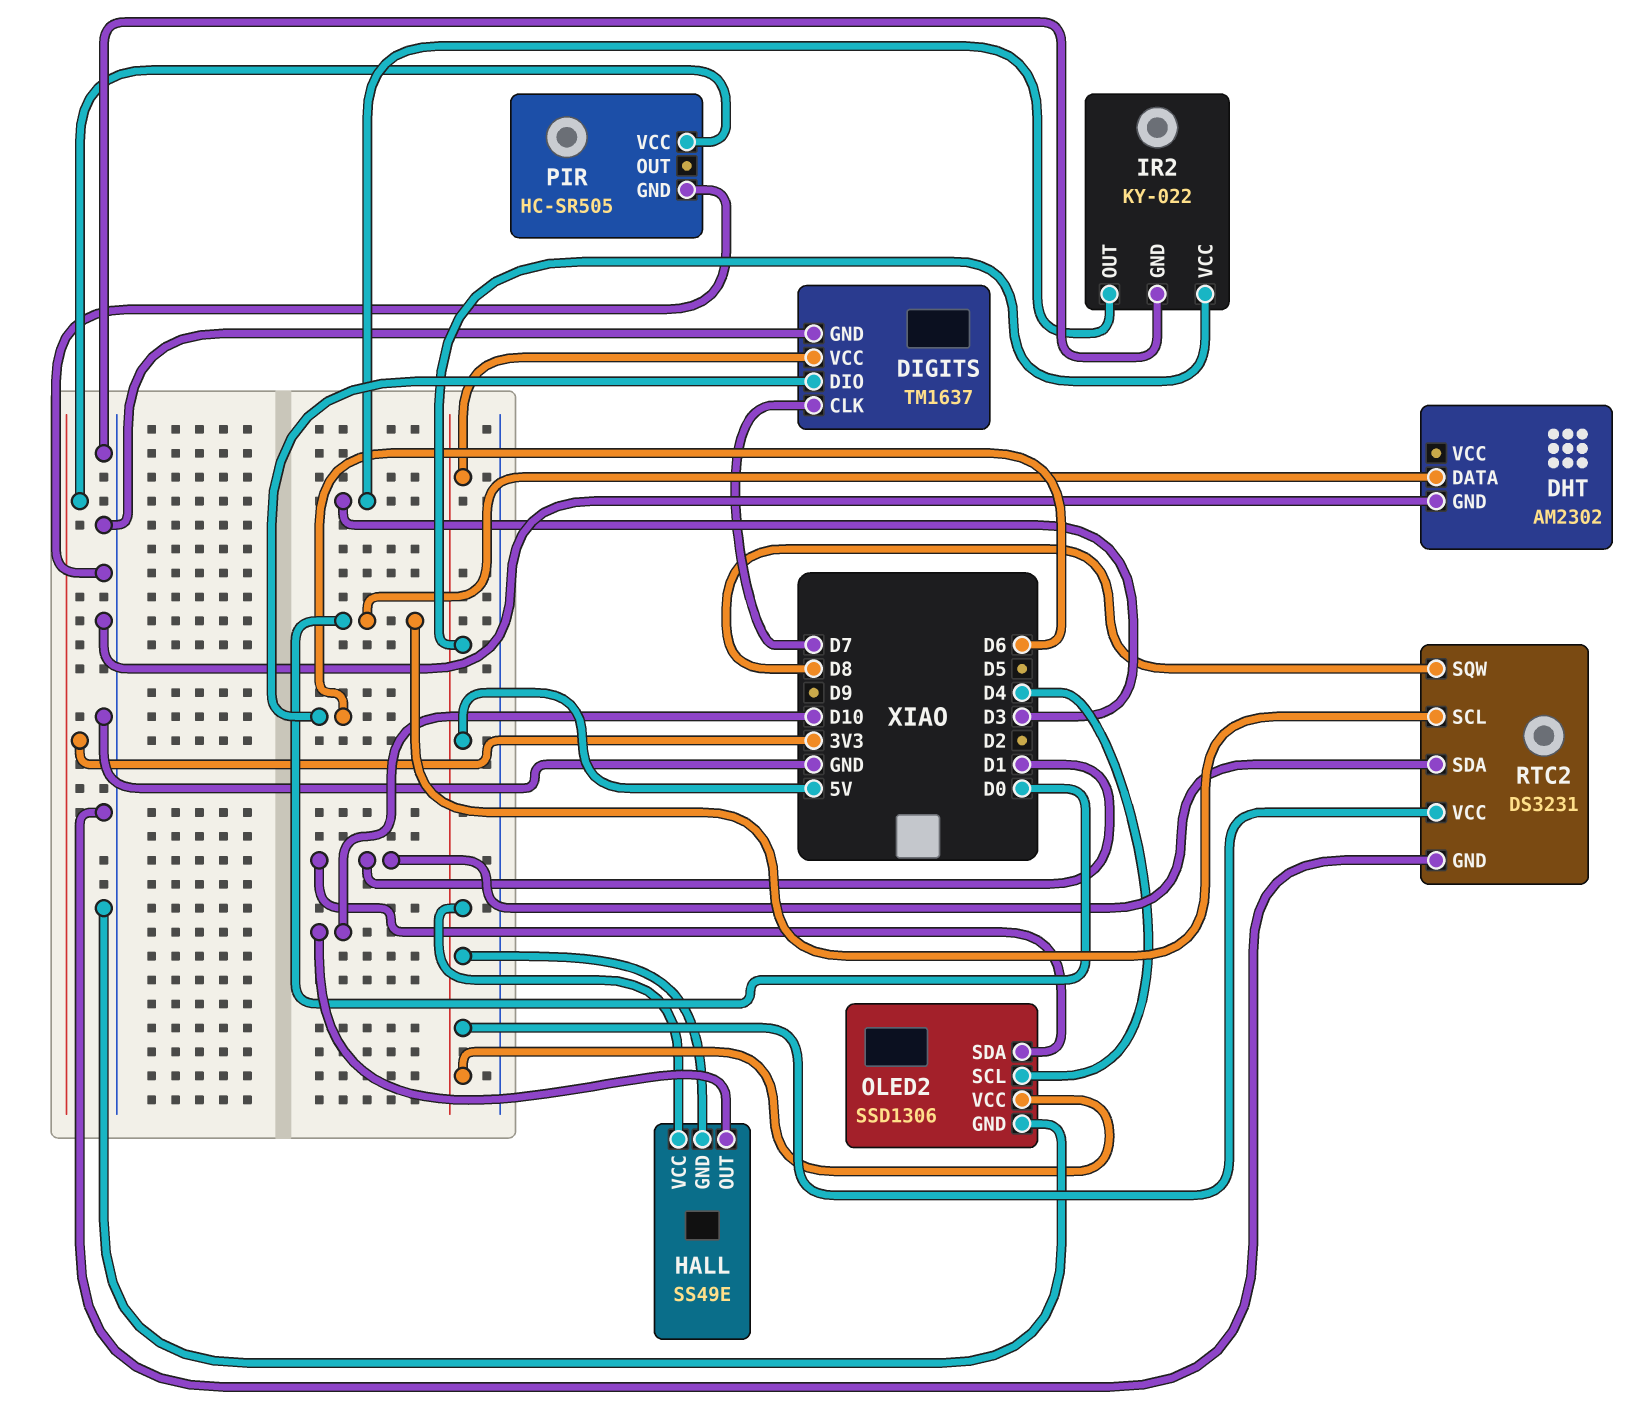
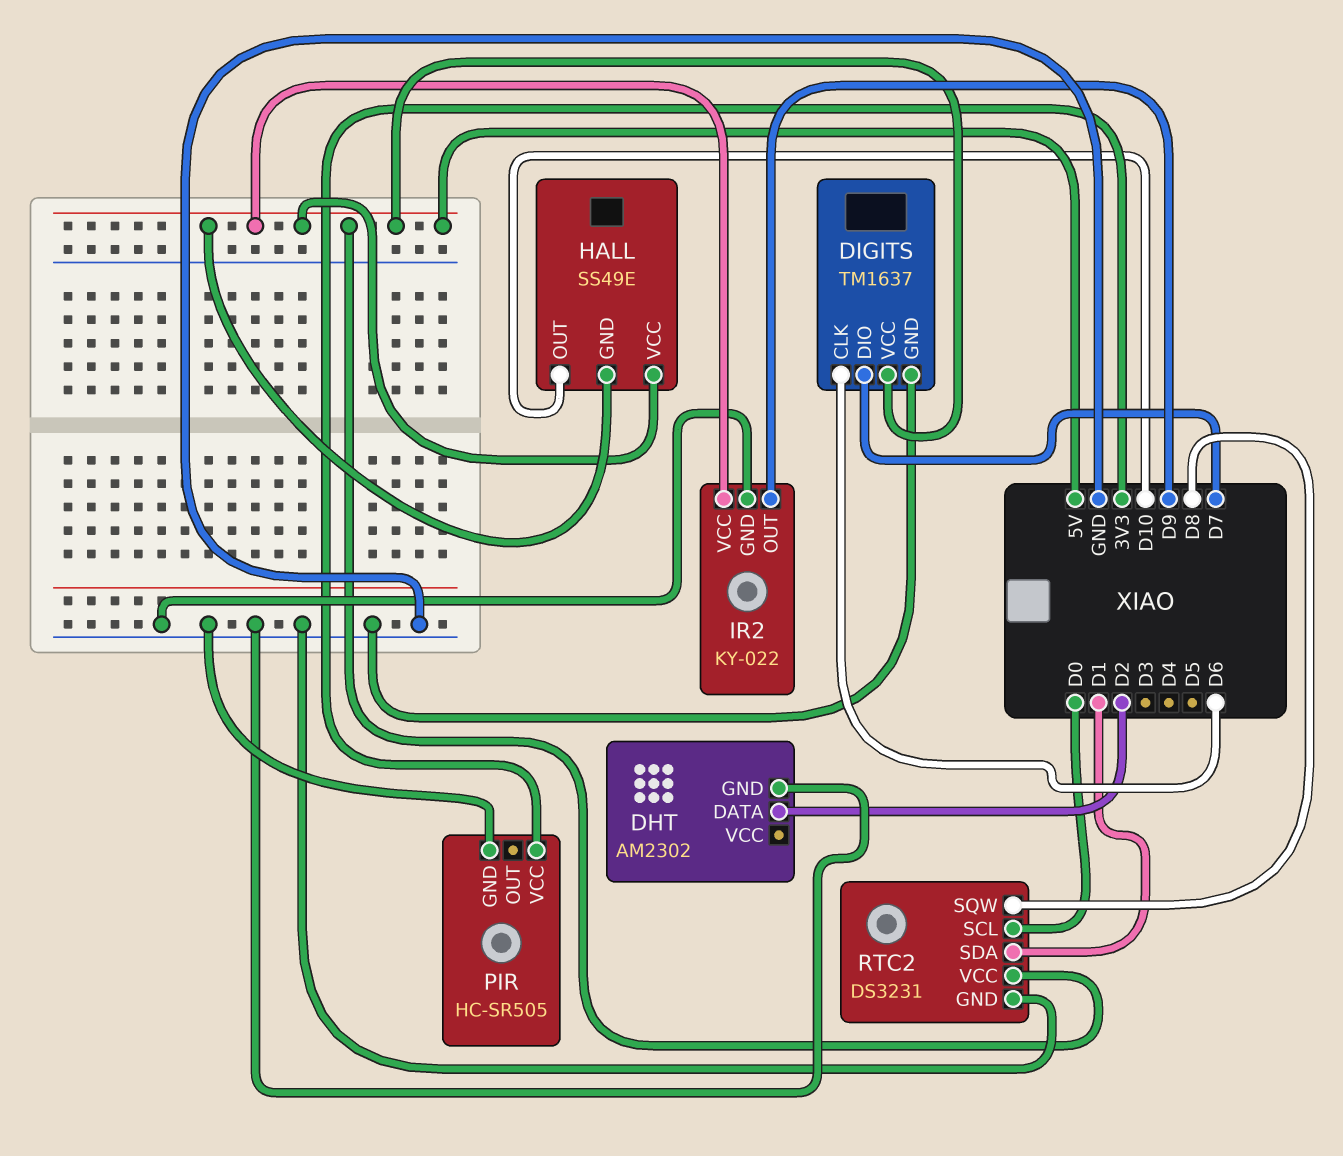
DHT pin DATA: D0 -> D2
DIGITS pin CLK: D7 -> D6
DIGITS pin DIO: D6 -> D7
IR2 pin OUT: D3 -> D9
OLED2: SSD1306 -> none
OLED2 pin GND: GND -> none
OLED2 pin SCL: D4 -> none
OLED2 pin SDA: D1 -> none
OLED2 pin VCC: 5V -> none

